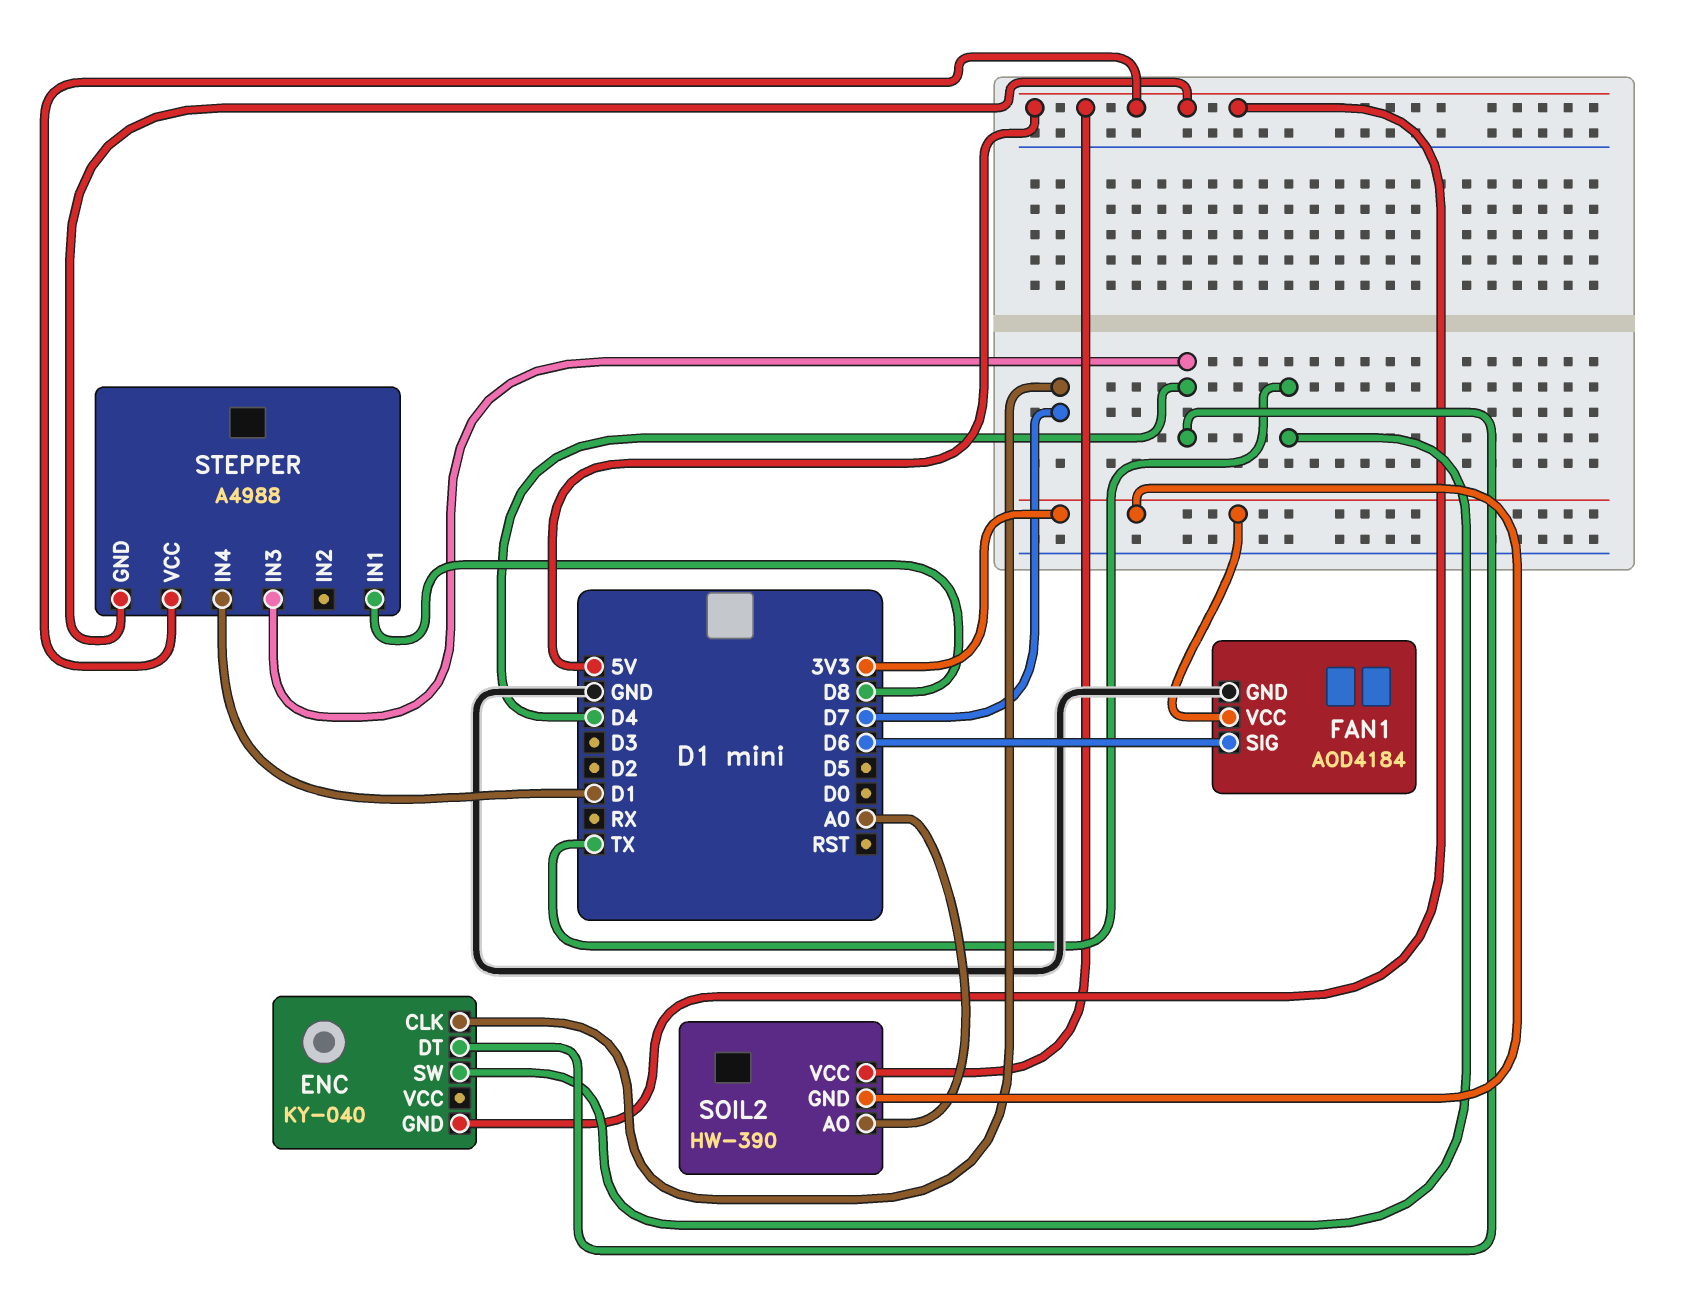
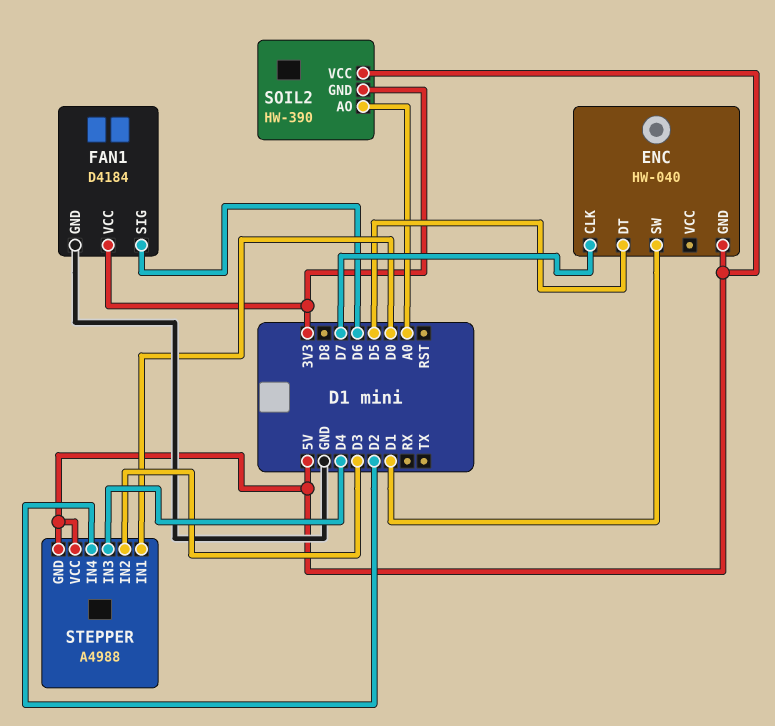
ENC: KY-040 -> HW-040
ENC pin DT: D4 -> D5
ENC pin SW: TX -> D1
FAN1: AOD4184 -> D4184
STEPPER pin IN1: D8 -> D0
STEPPER pin IN2: none -> D3
STEPPER pin IN4: D1 -> D2

